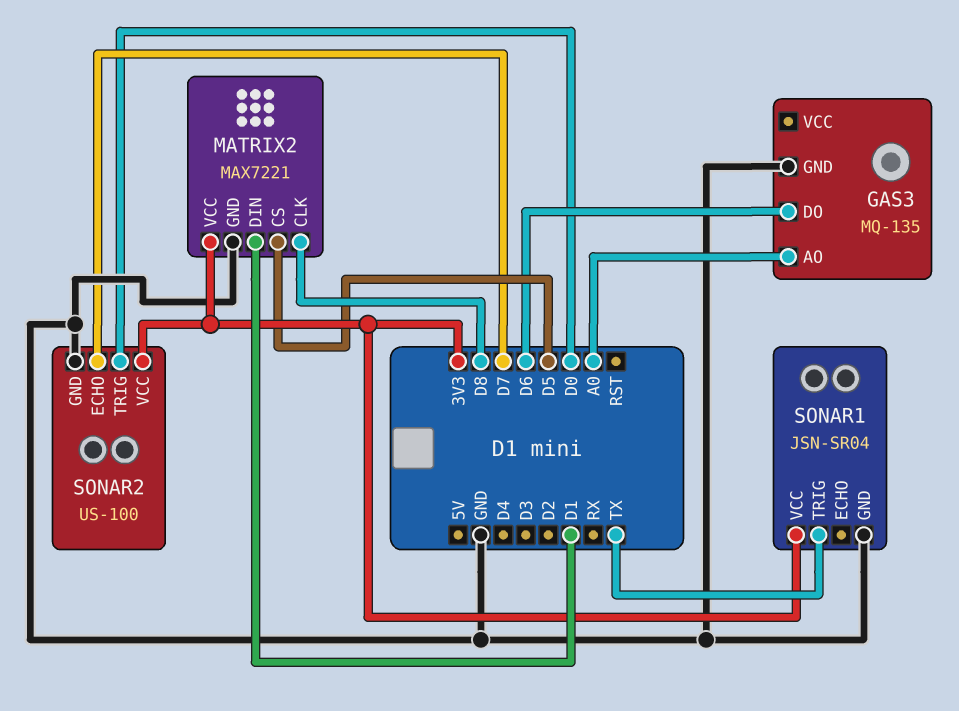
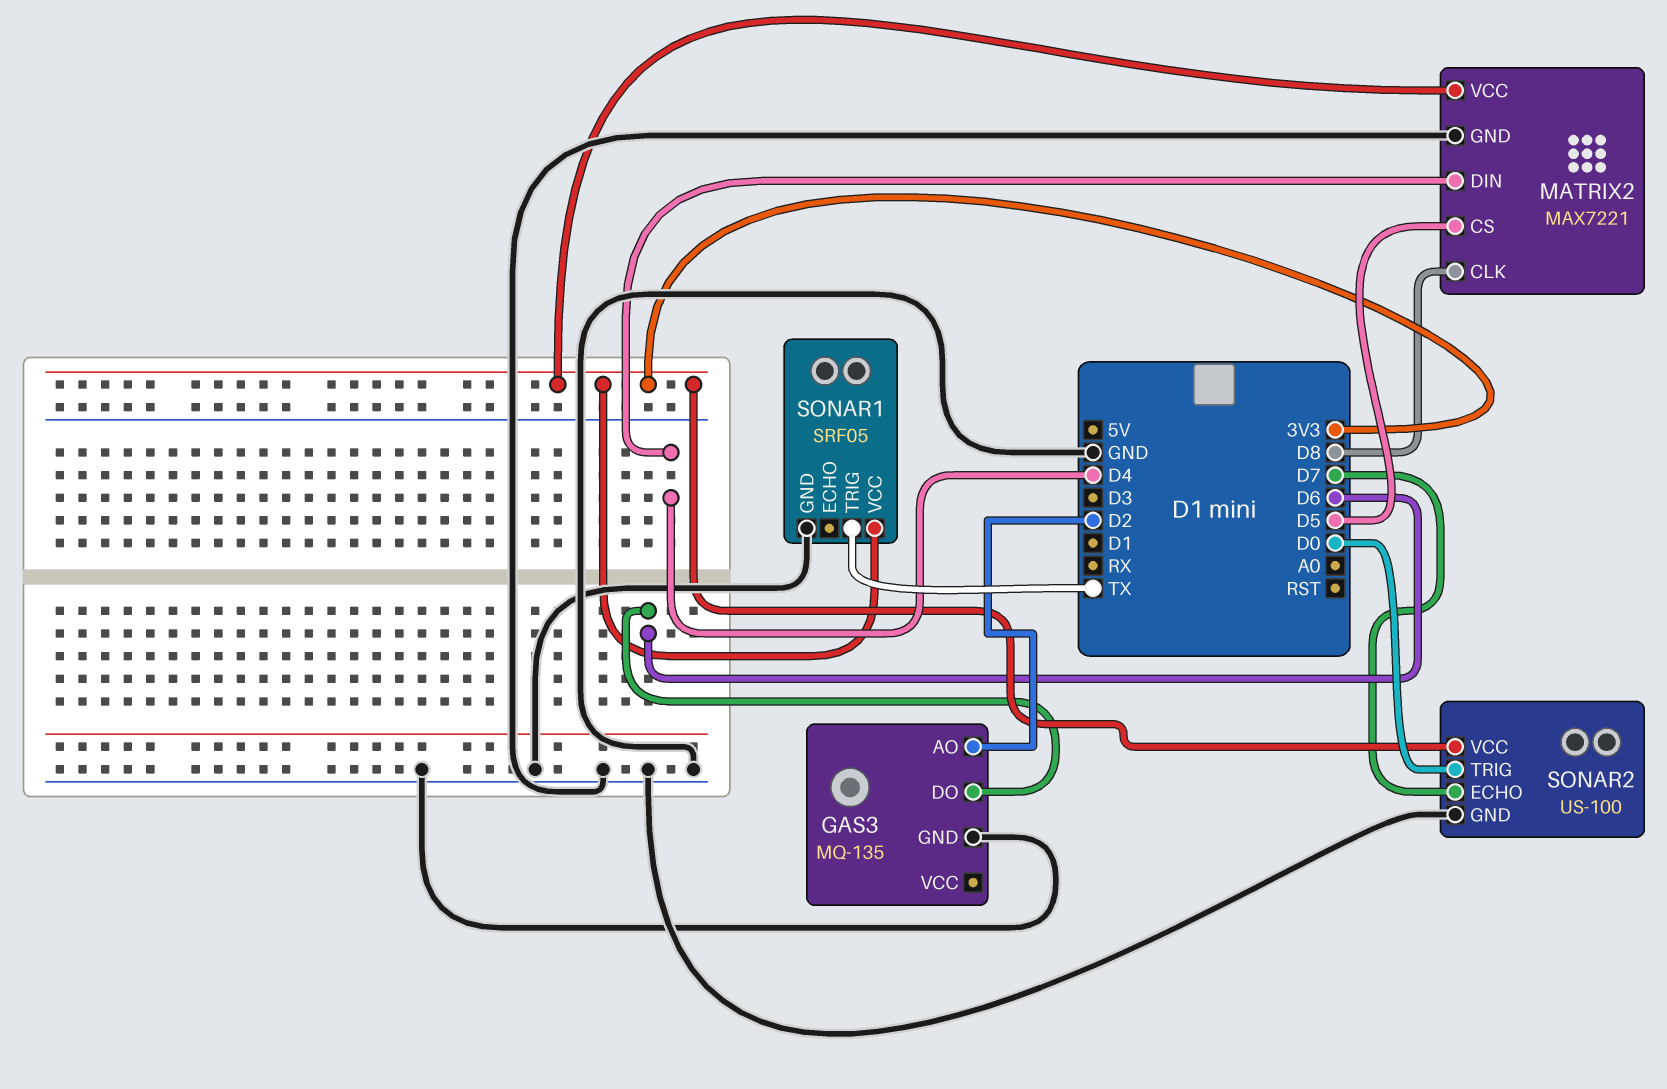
GAS3 pin AO: A0 -> D2
MATRIX2 pin DIN: D1 -> D4
SONAR1: JSN-SR04 -> SRF05

